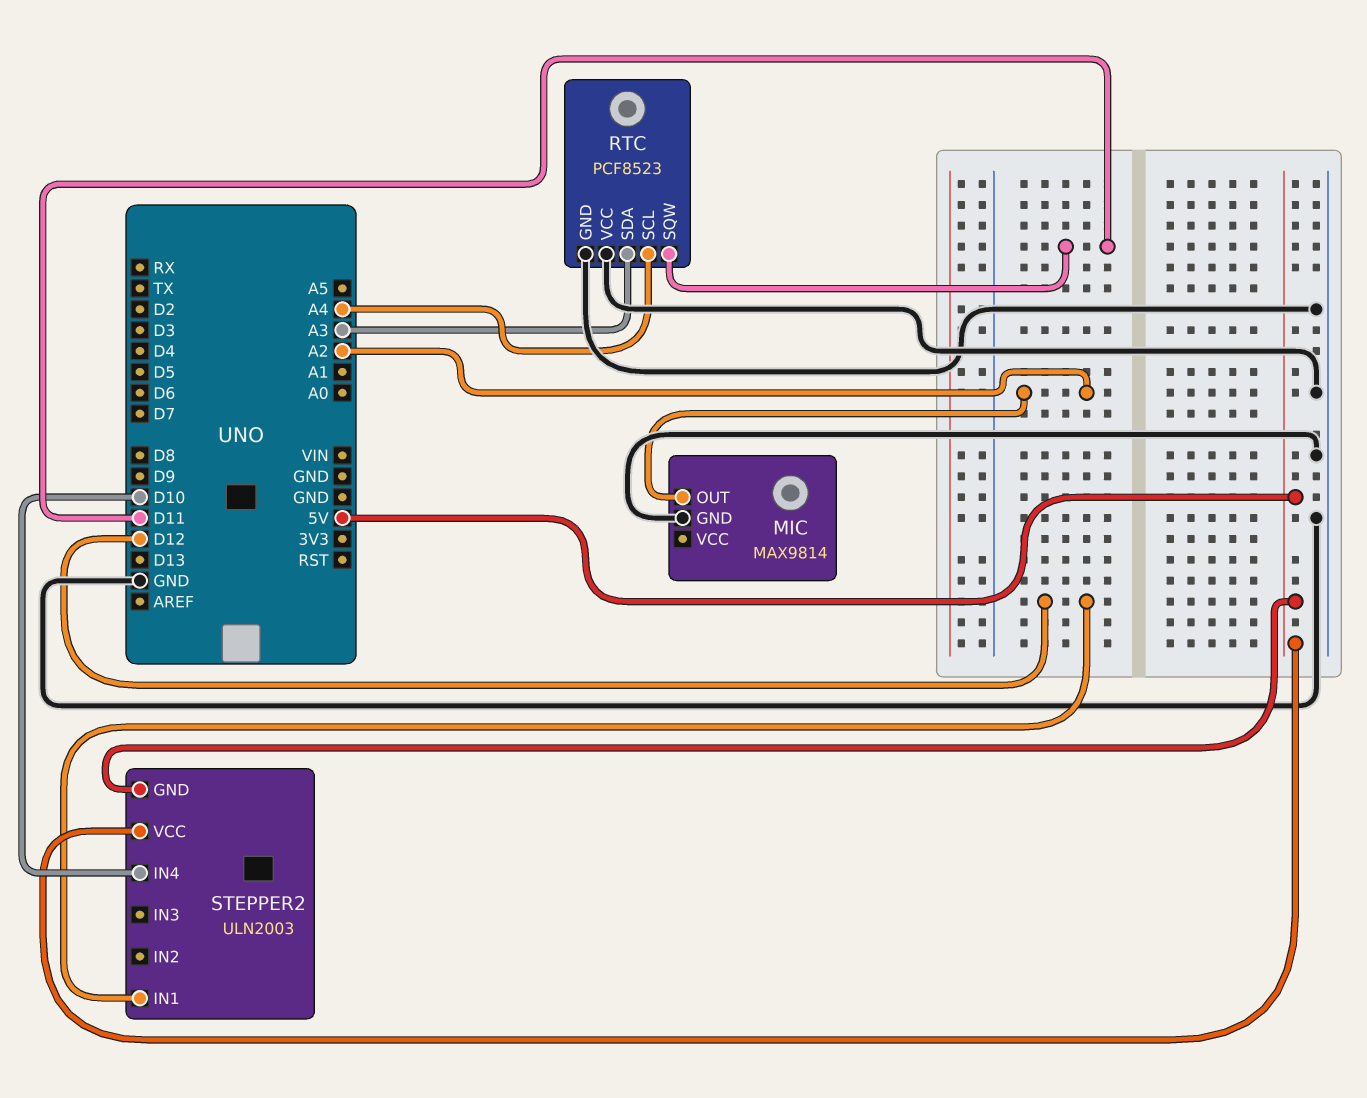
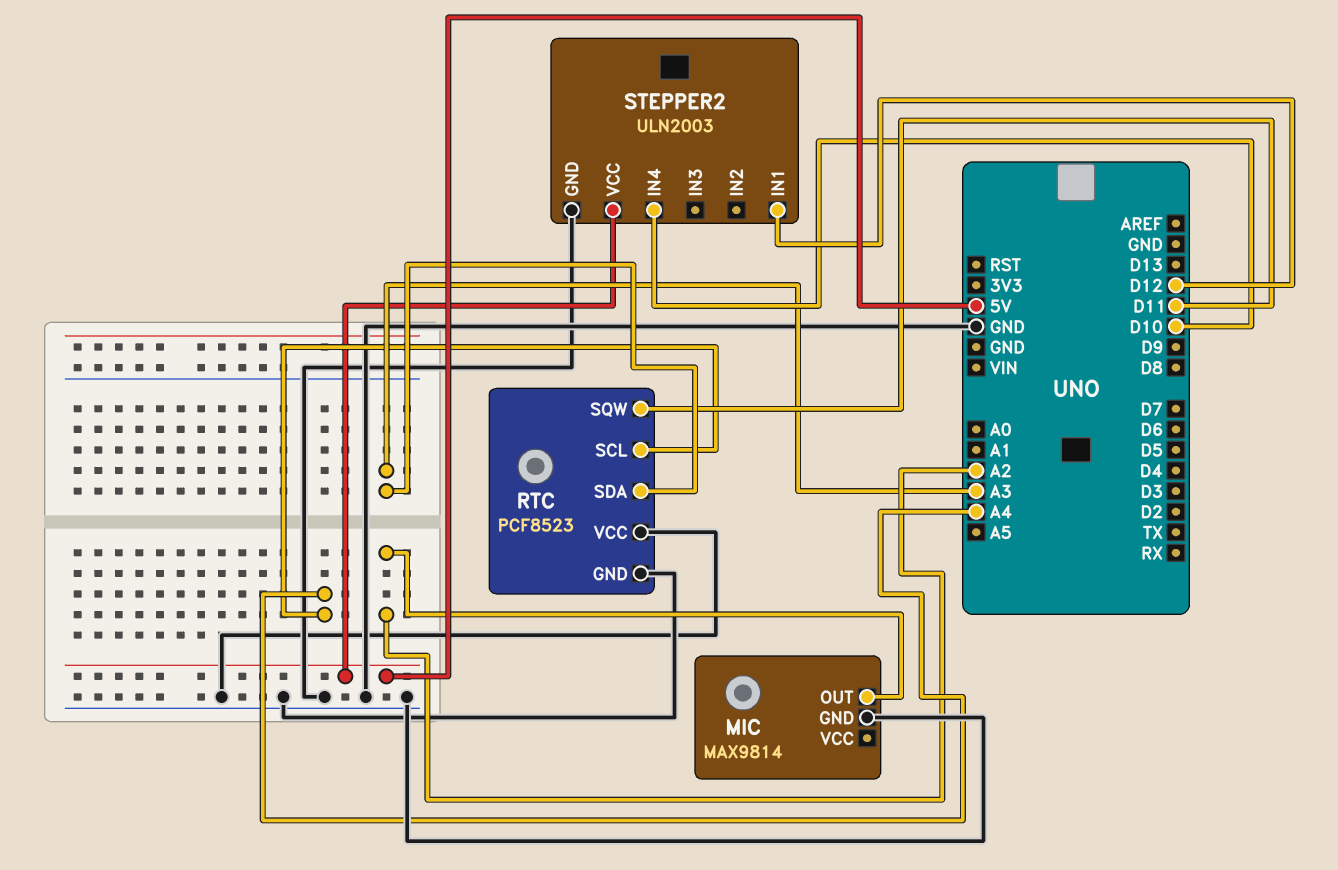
STEPPER2 pin GND: 5V -> GND

